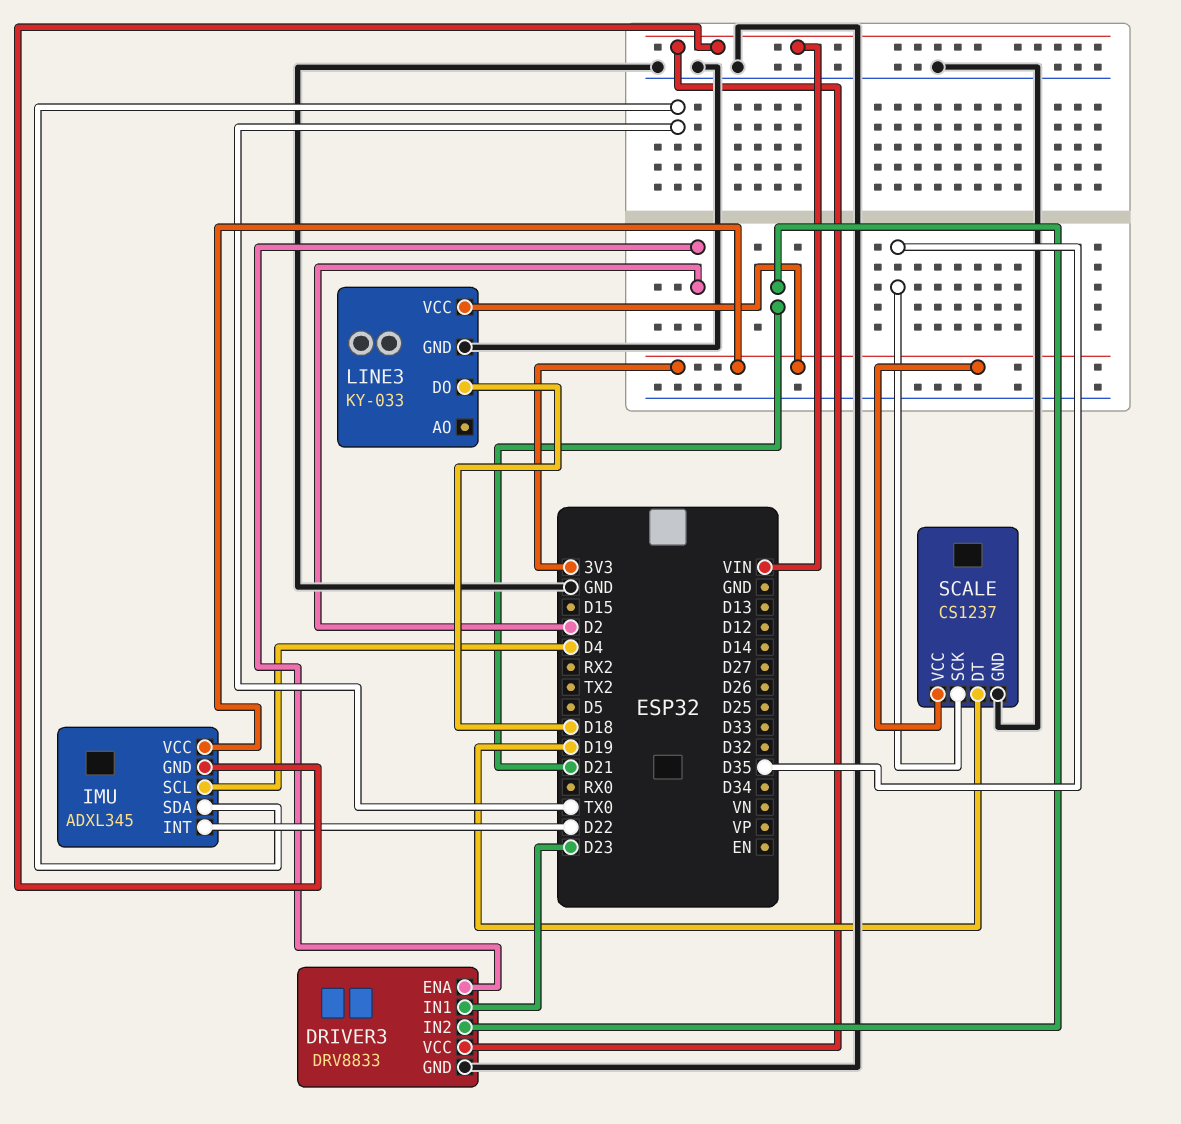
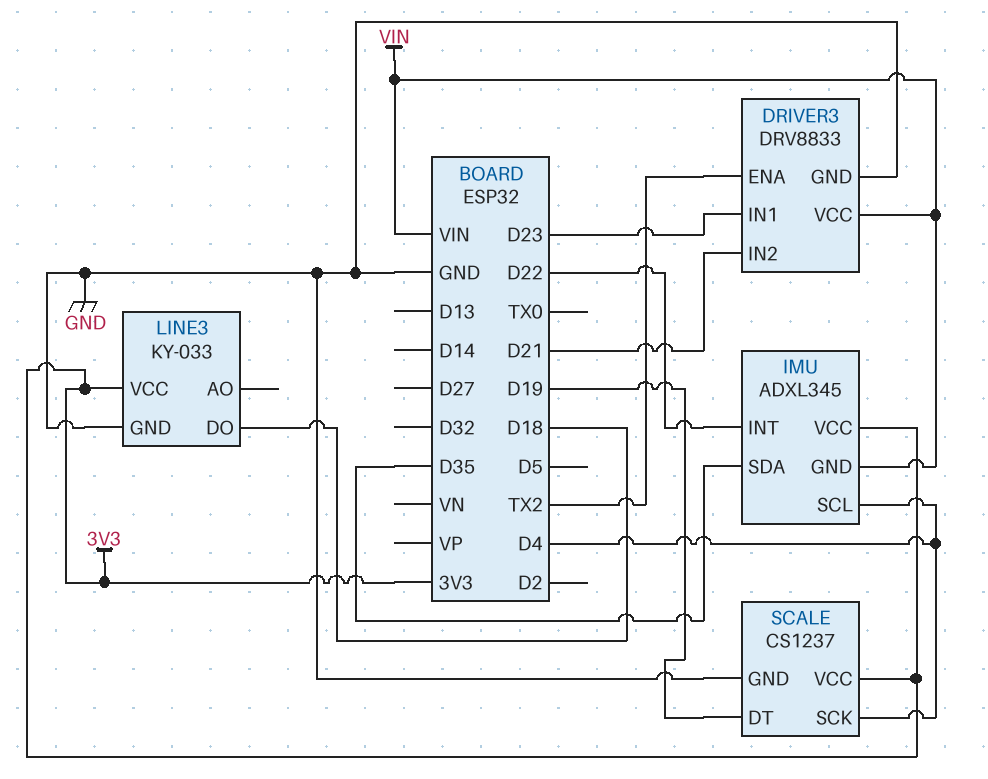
DRIVER3 pin ENA: D2 -> TX2
IMU pin SDA: TX0 -> D35
SCALE pin SCK: D35 -> D4

